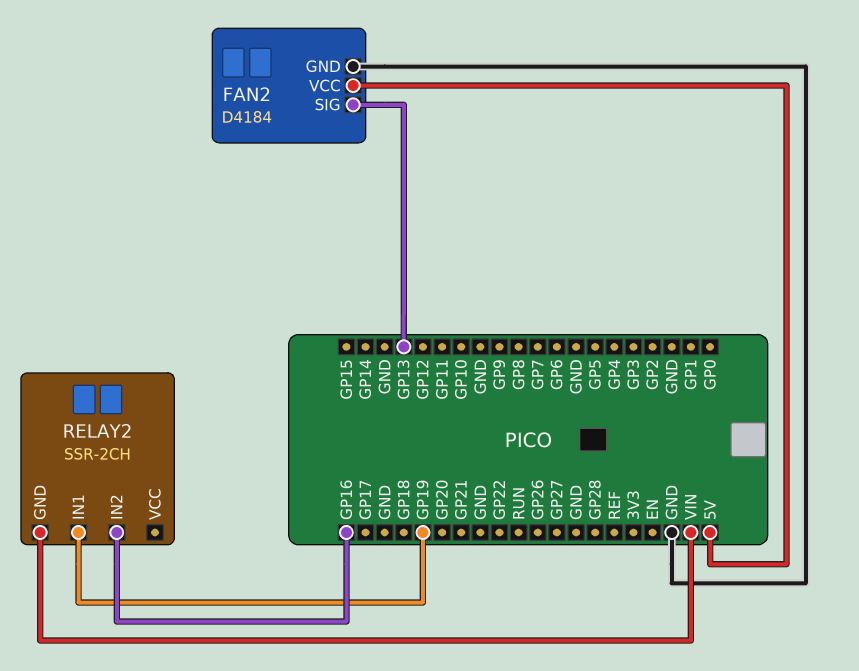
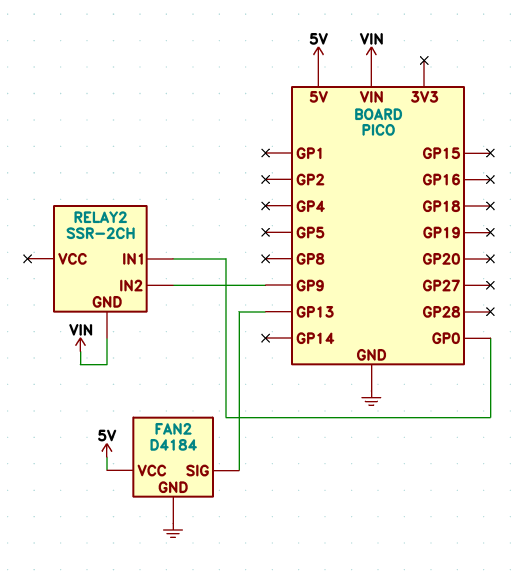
RELAY2 pin IN1: GP19 -> GP0
RELAY2 pin IN2: GP16 -> GP9

